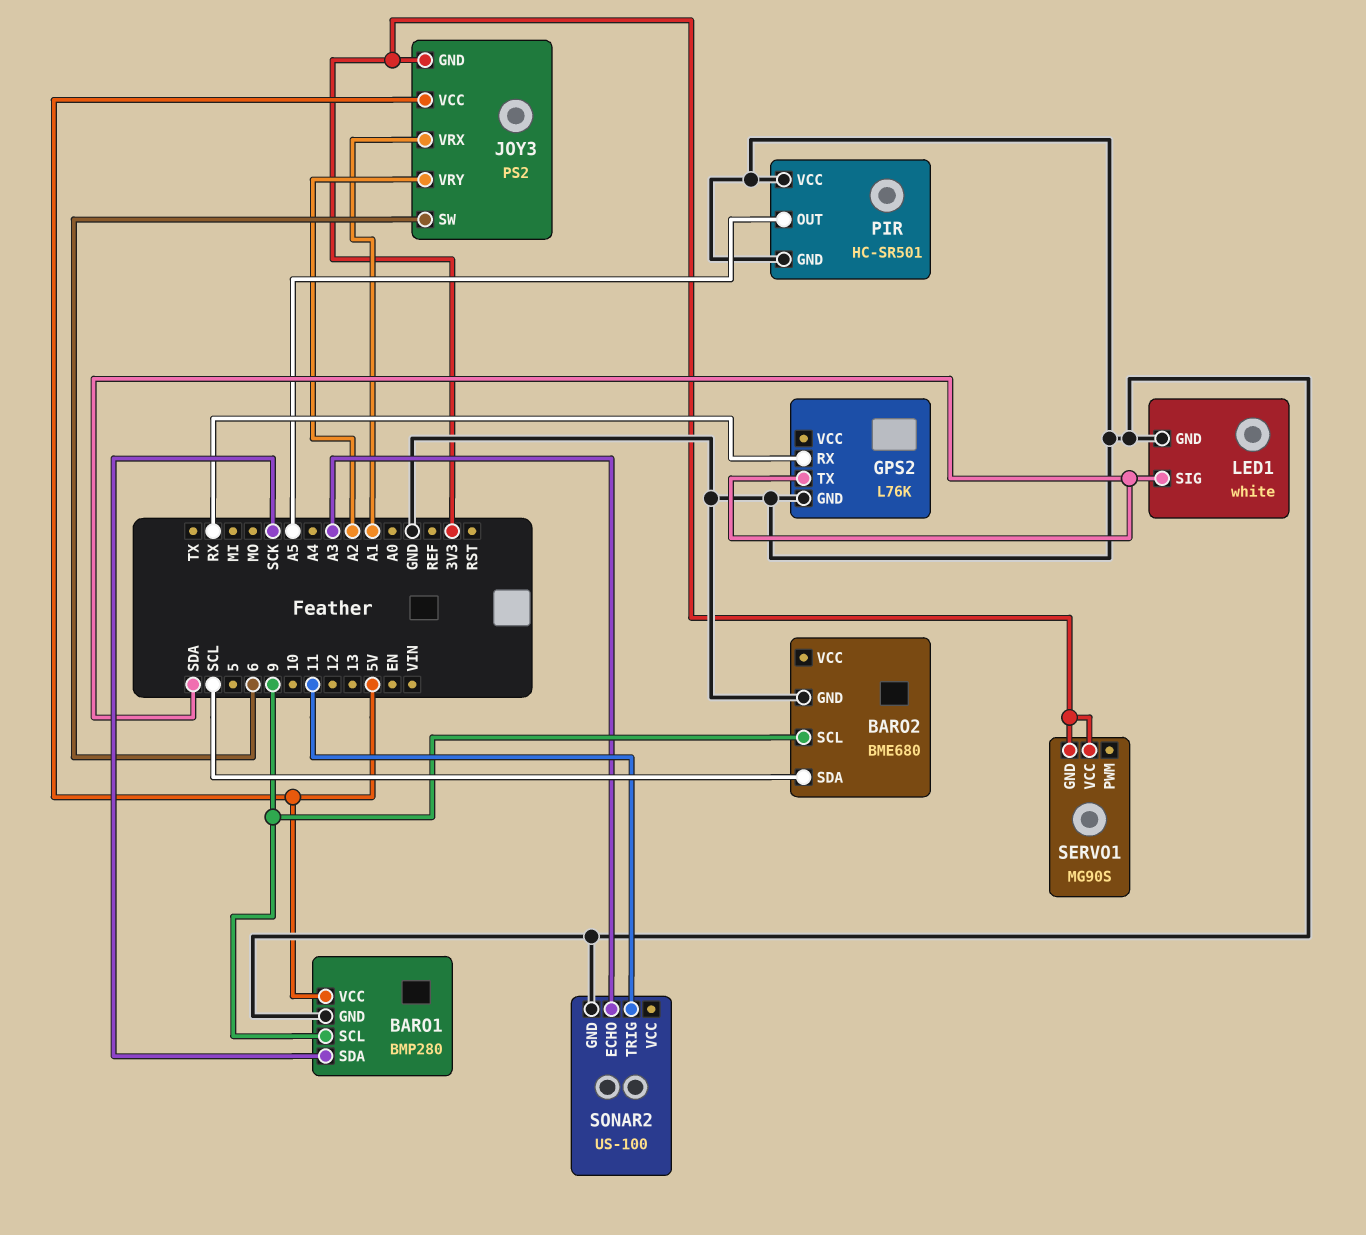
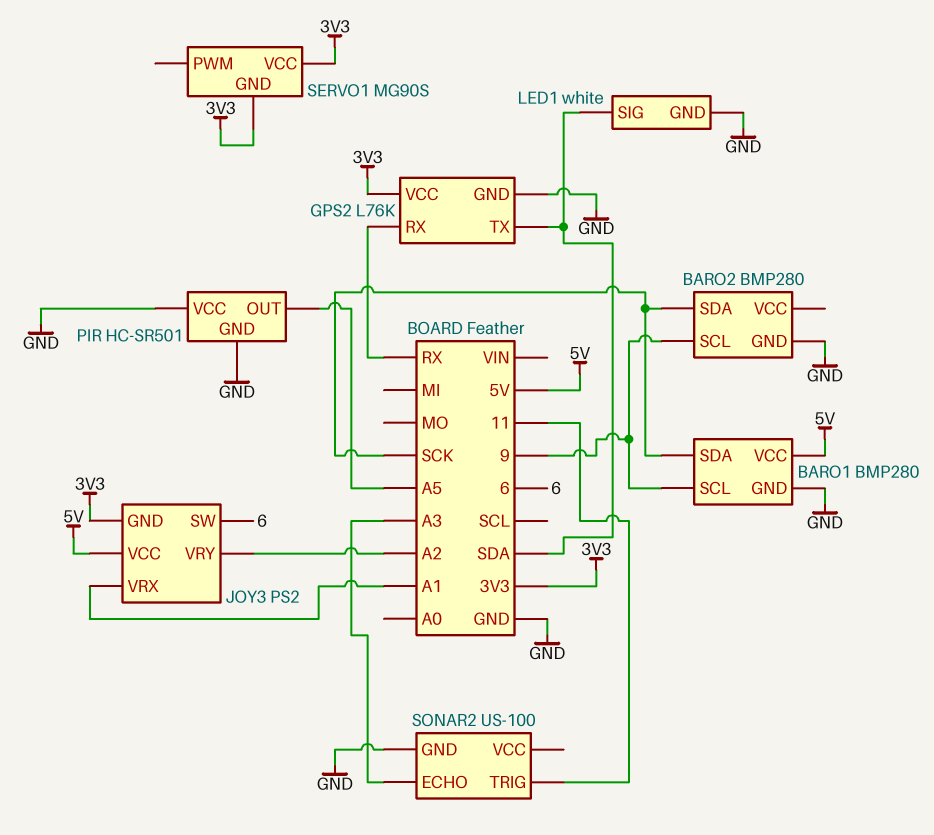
BARO2: BME680 -> BMP280
BARO2 pin SDA: SCL -> SCK
GPS2 pin VCC: none -> 3V3

